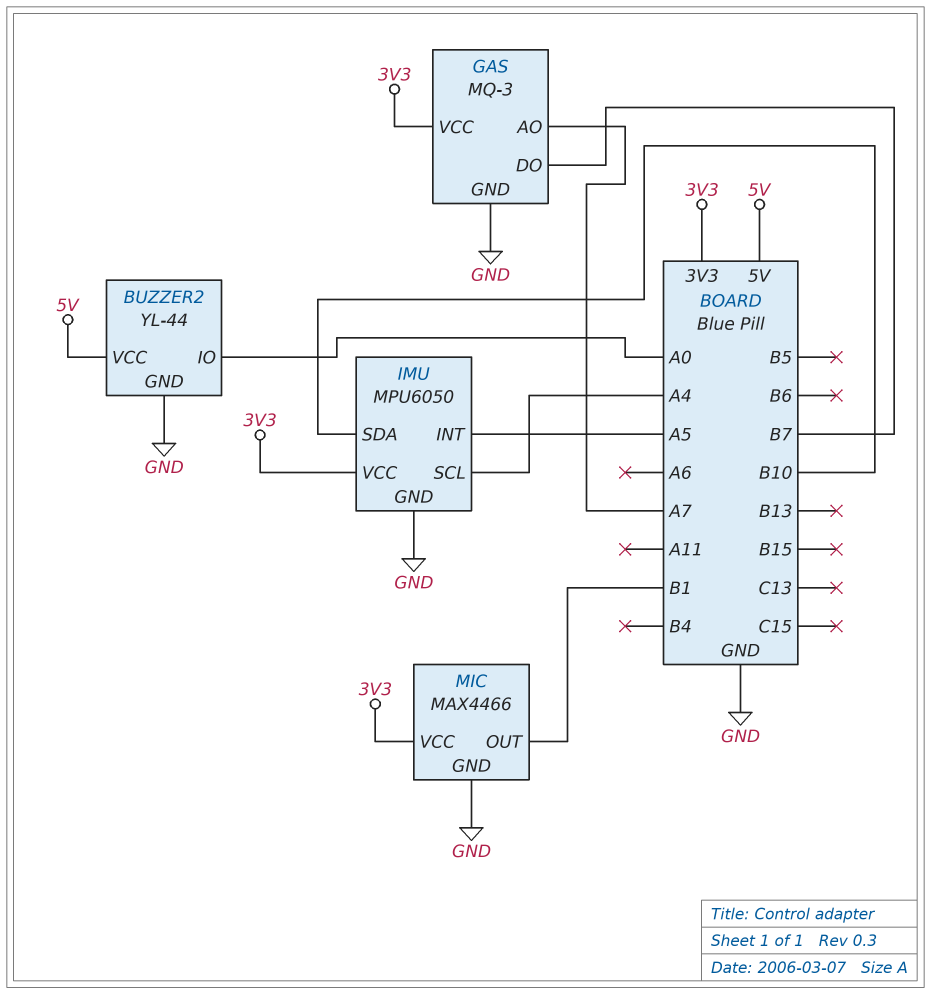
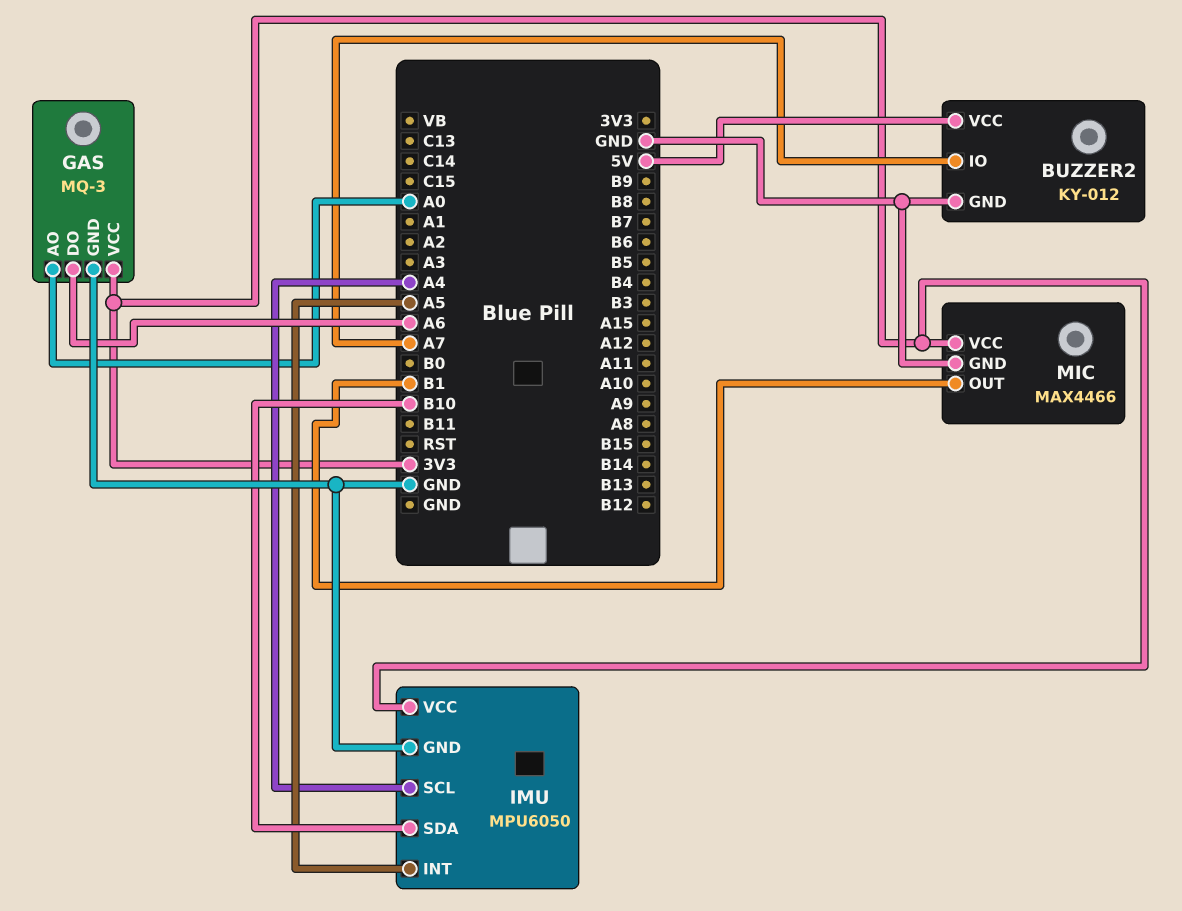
BUZZER2: YL-44 -> KY-012
BUZZER2 pin IO: A0 -> A7
GAS pin AO: A7 -> A0
GAS pin DO: B7 -> A6

